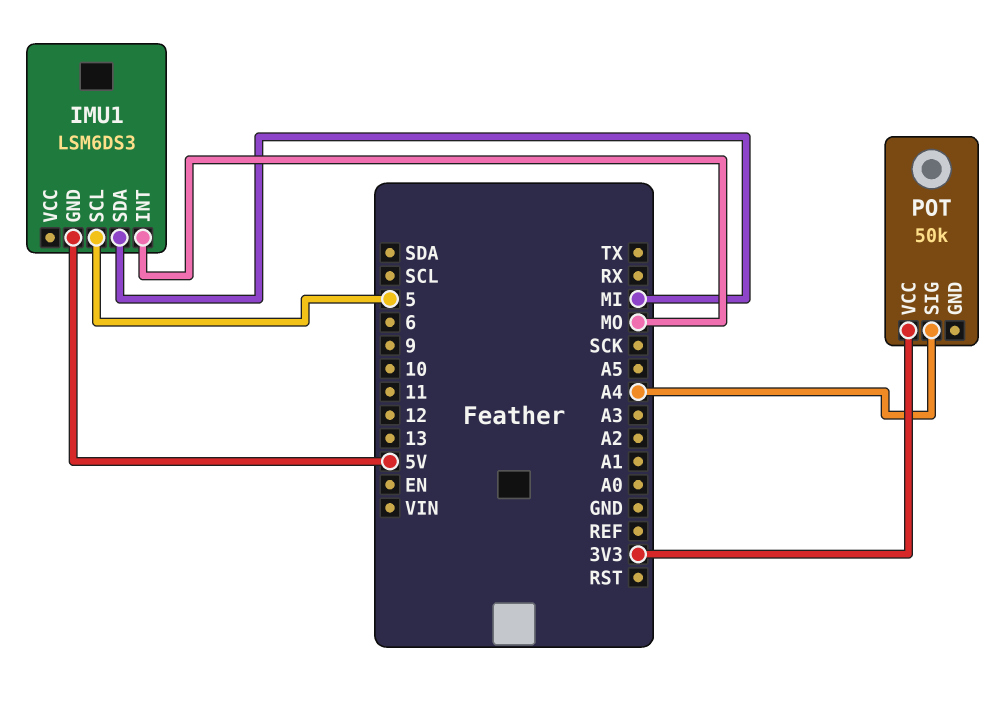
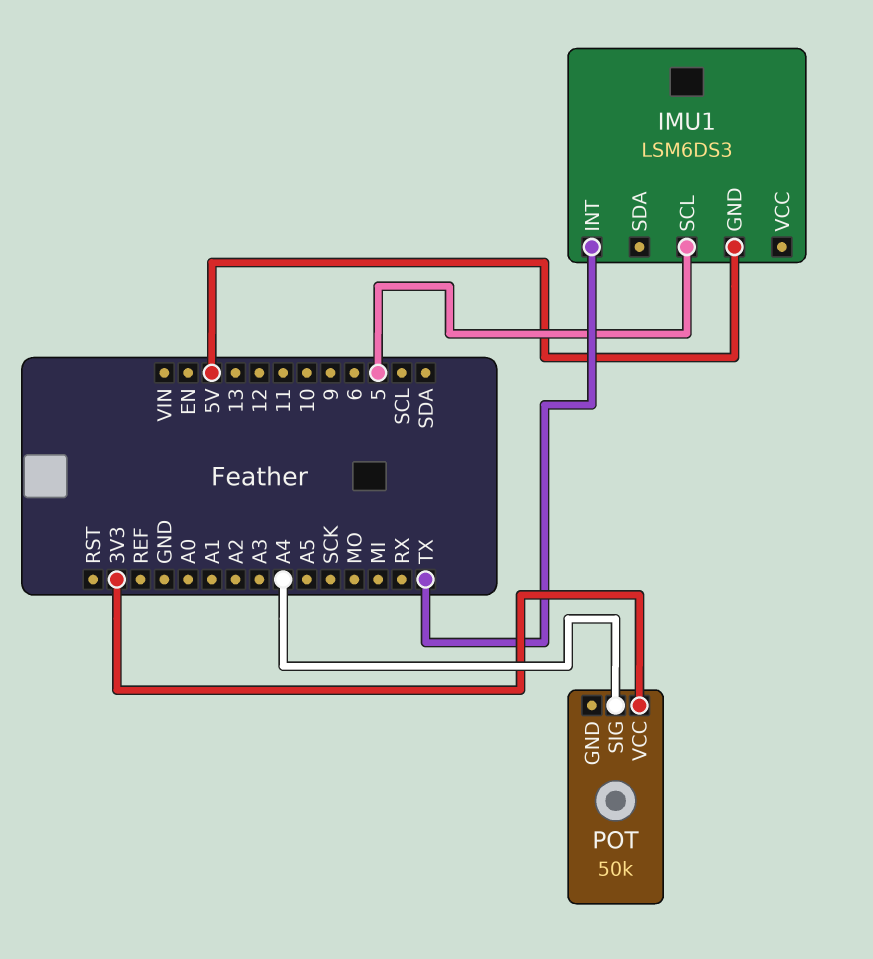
IMU1 pin INT: MO -> TX
IMU1 pin SDA: MI -> none

